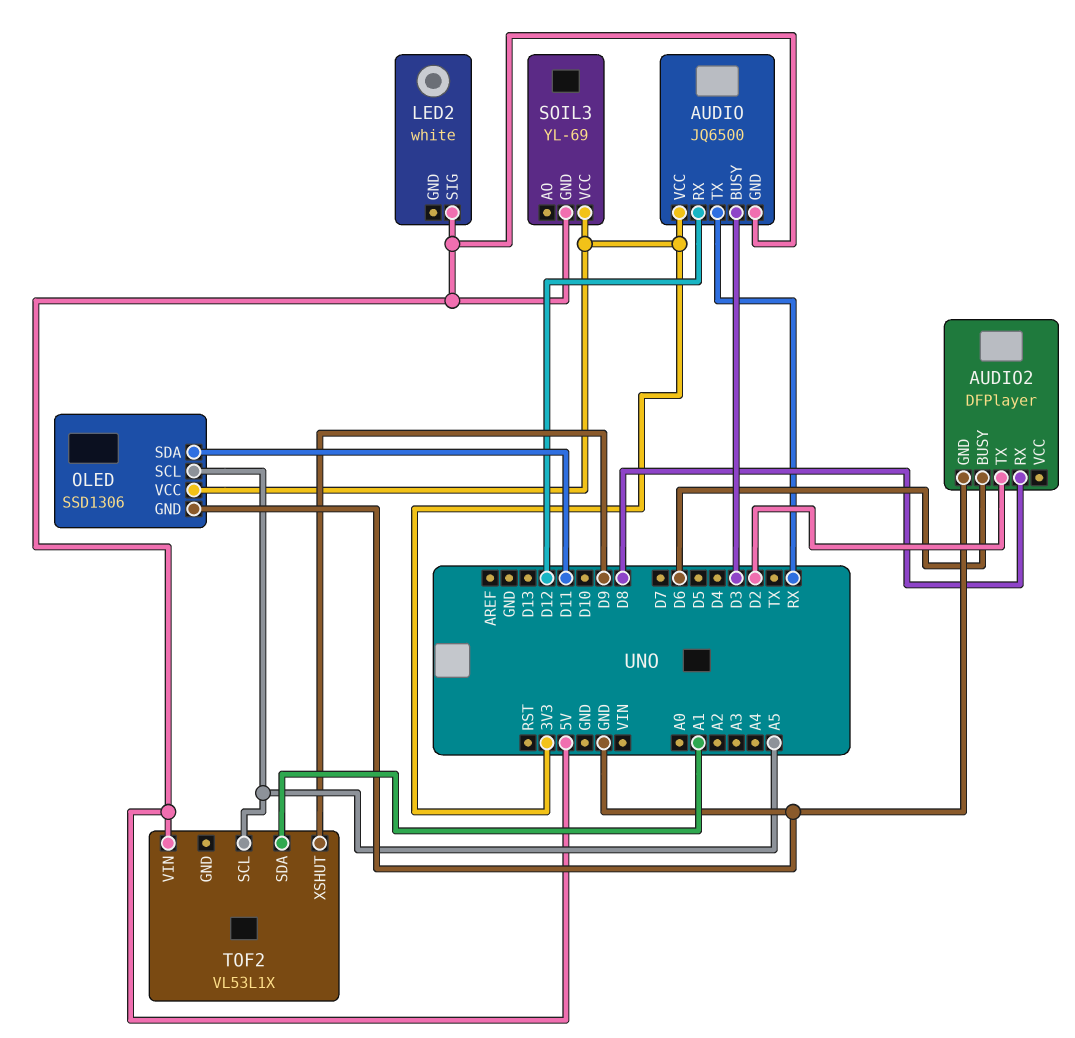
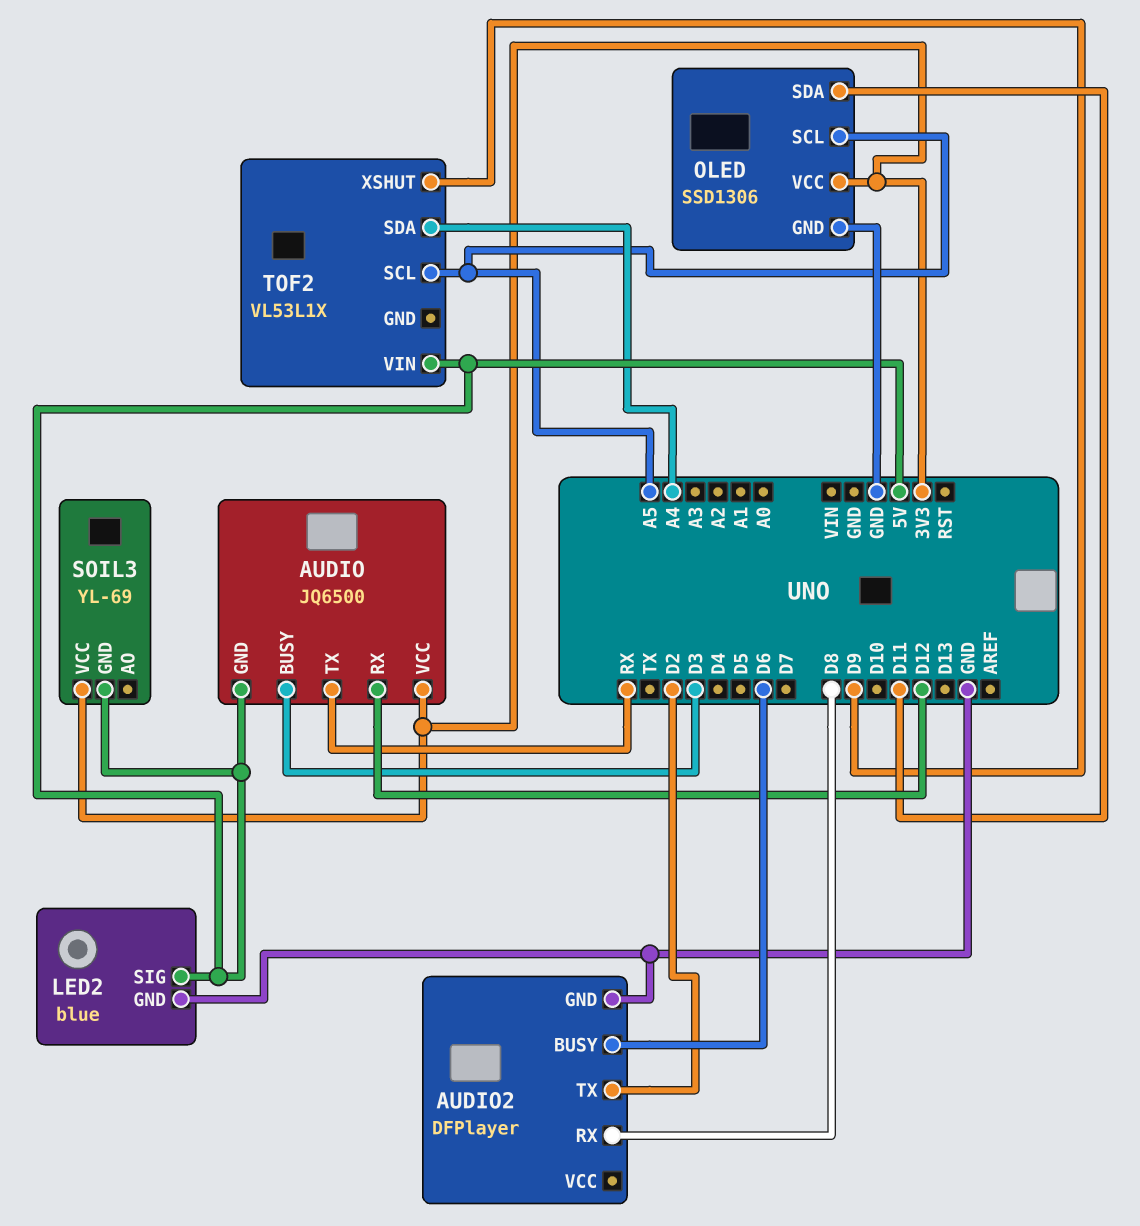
LED2: white -> blue
LED2 pin GND: none -> GND
TOF2 pin SDA: A1 -> A4

